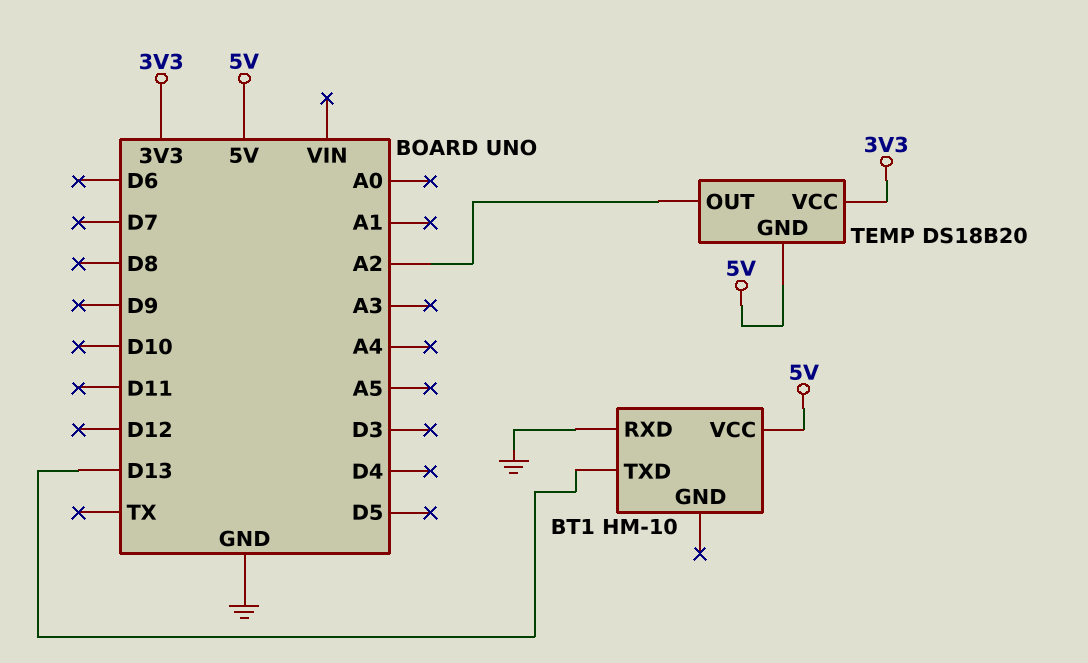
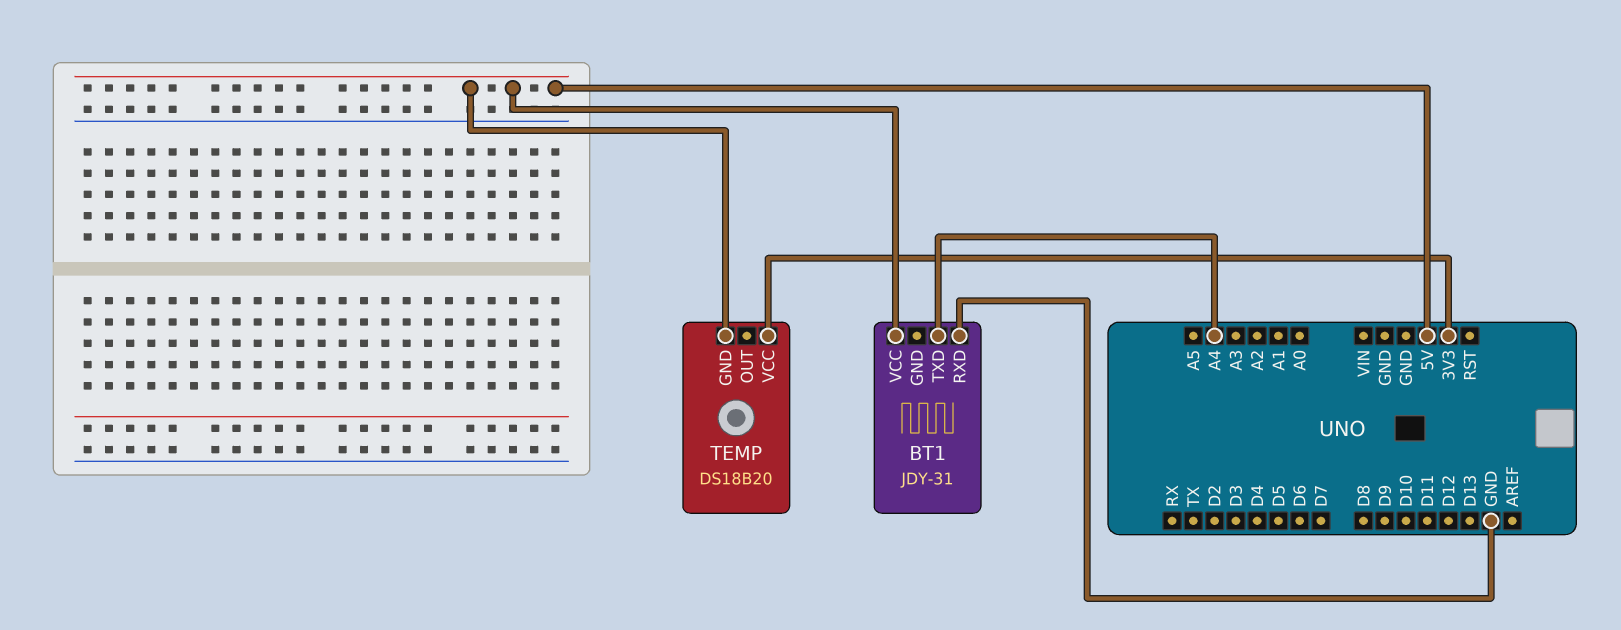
BT1: HM-10 -> JDY-31
BT1 pin TXD: D13 -> A4
TEMP pin OUT: A2 -> none

